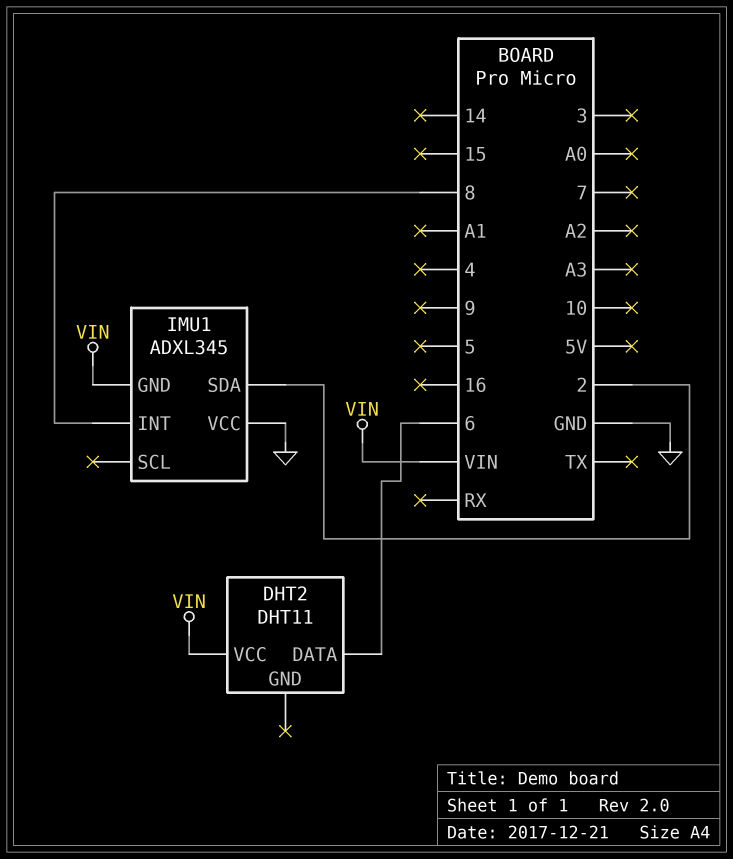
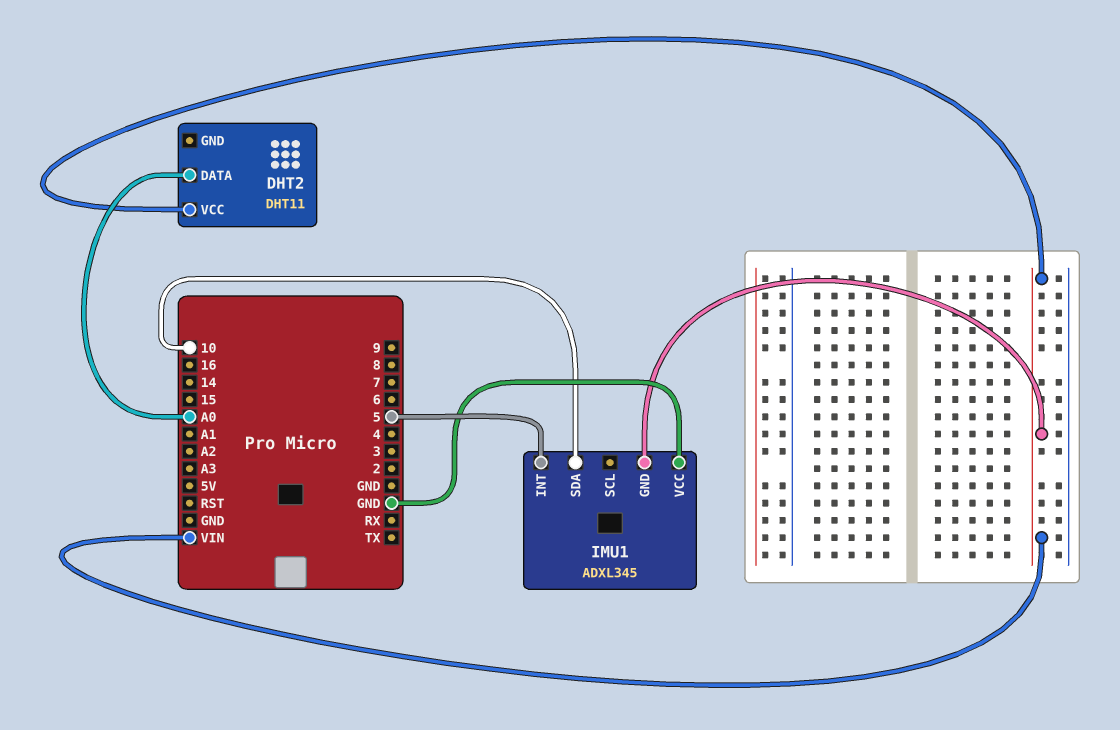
DHT2 pin DATA: 6 -> A0
IMU1 pin INT: 8 -> 5
IMU1 pin SDA: 2 -> 10

